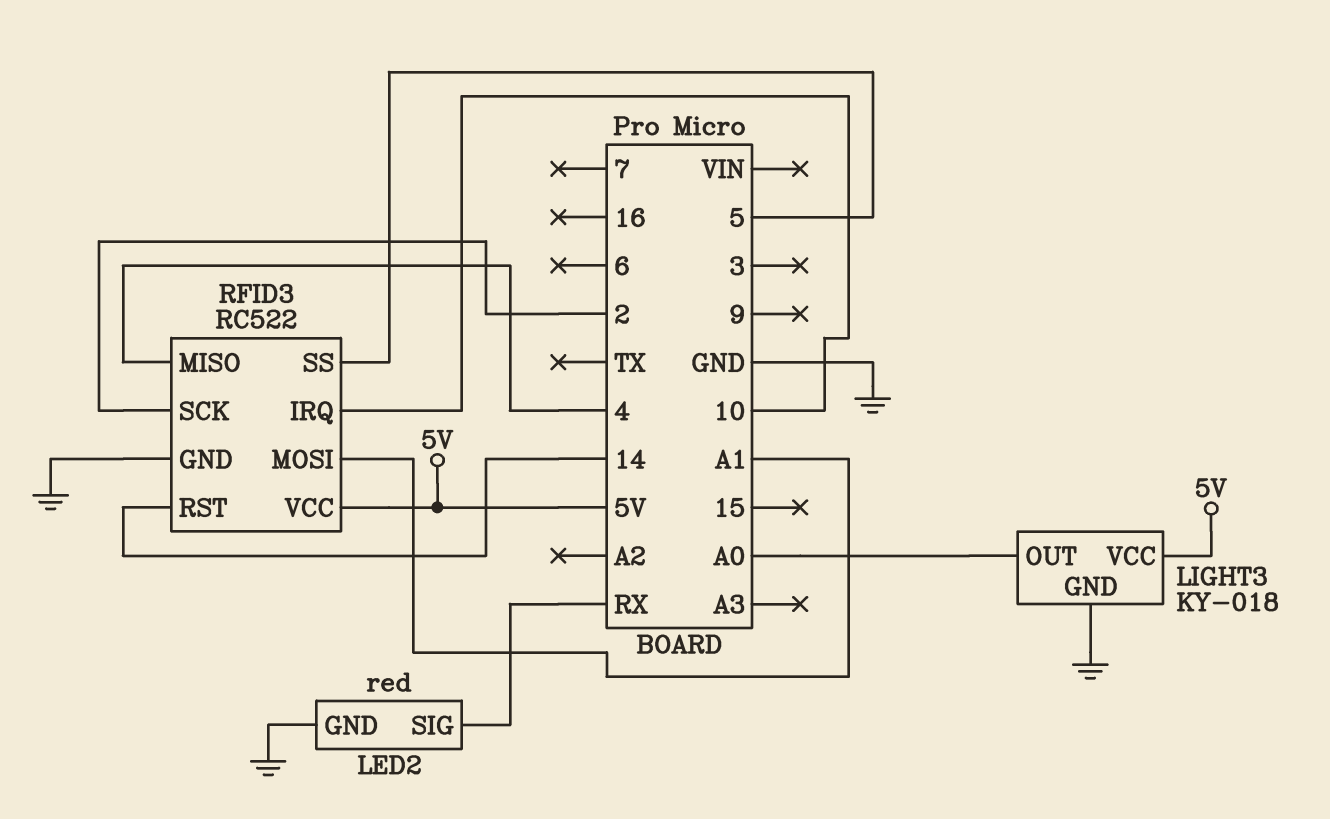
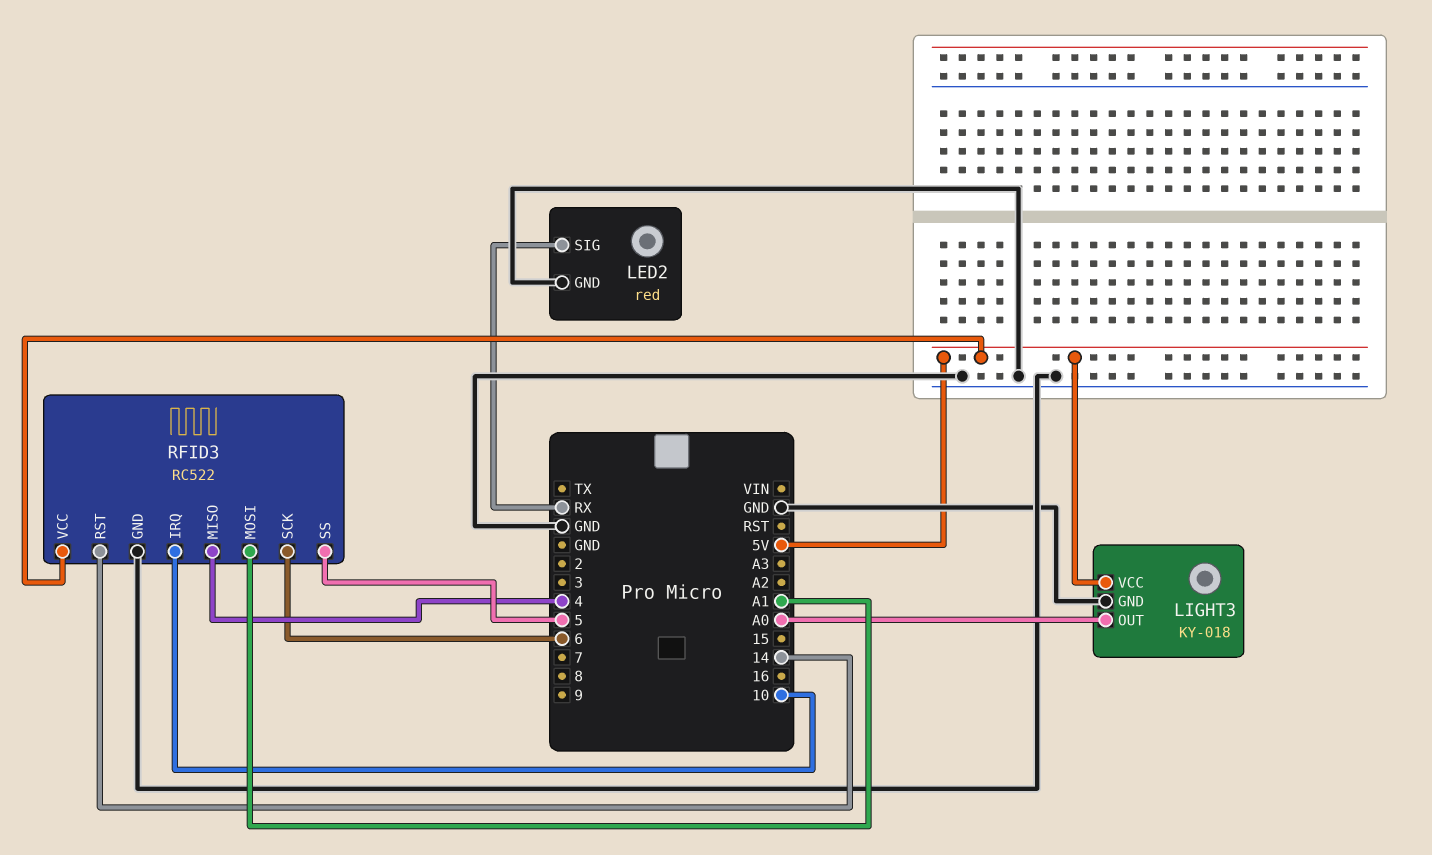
RFID3 pin SCK: 2 -> 6

